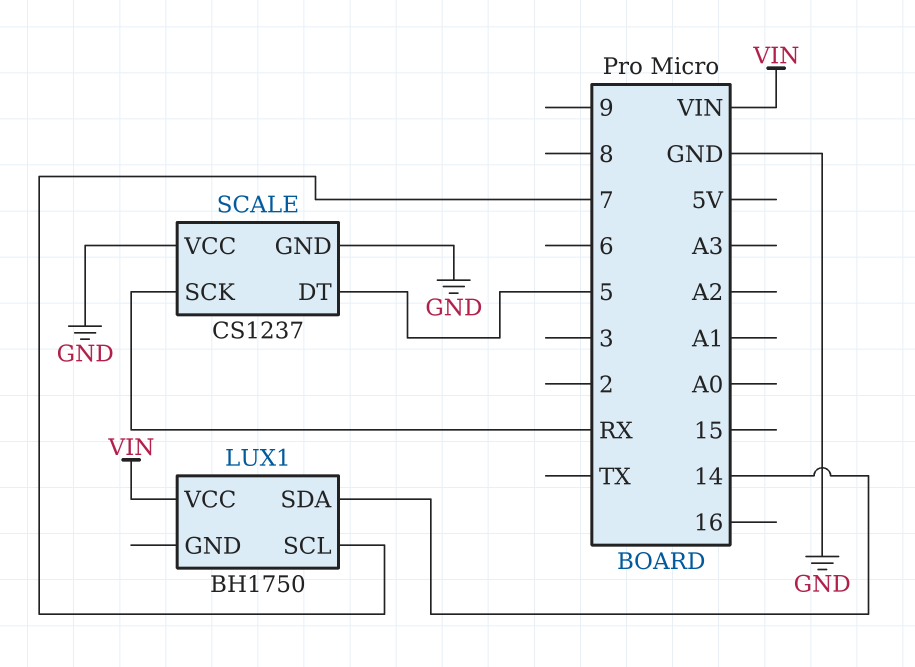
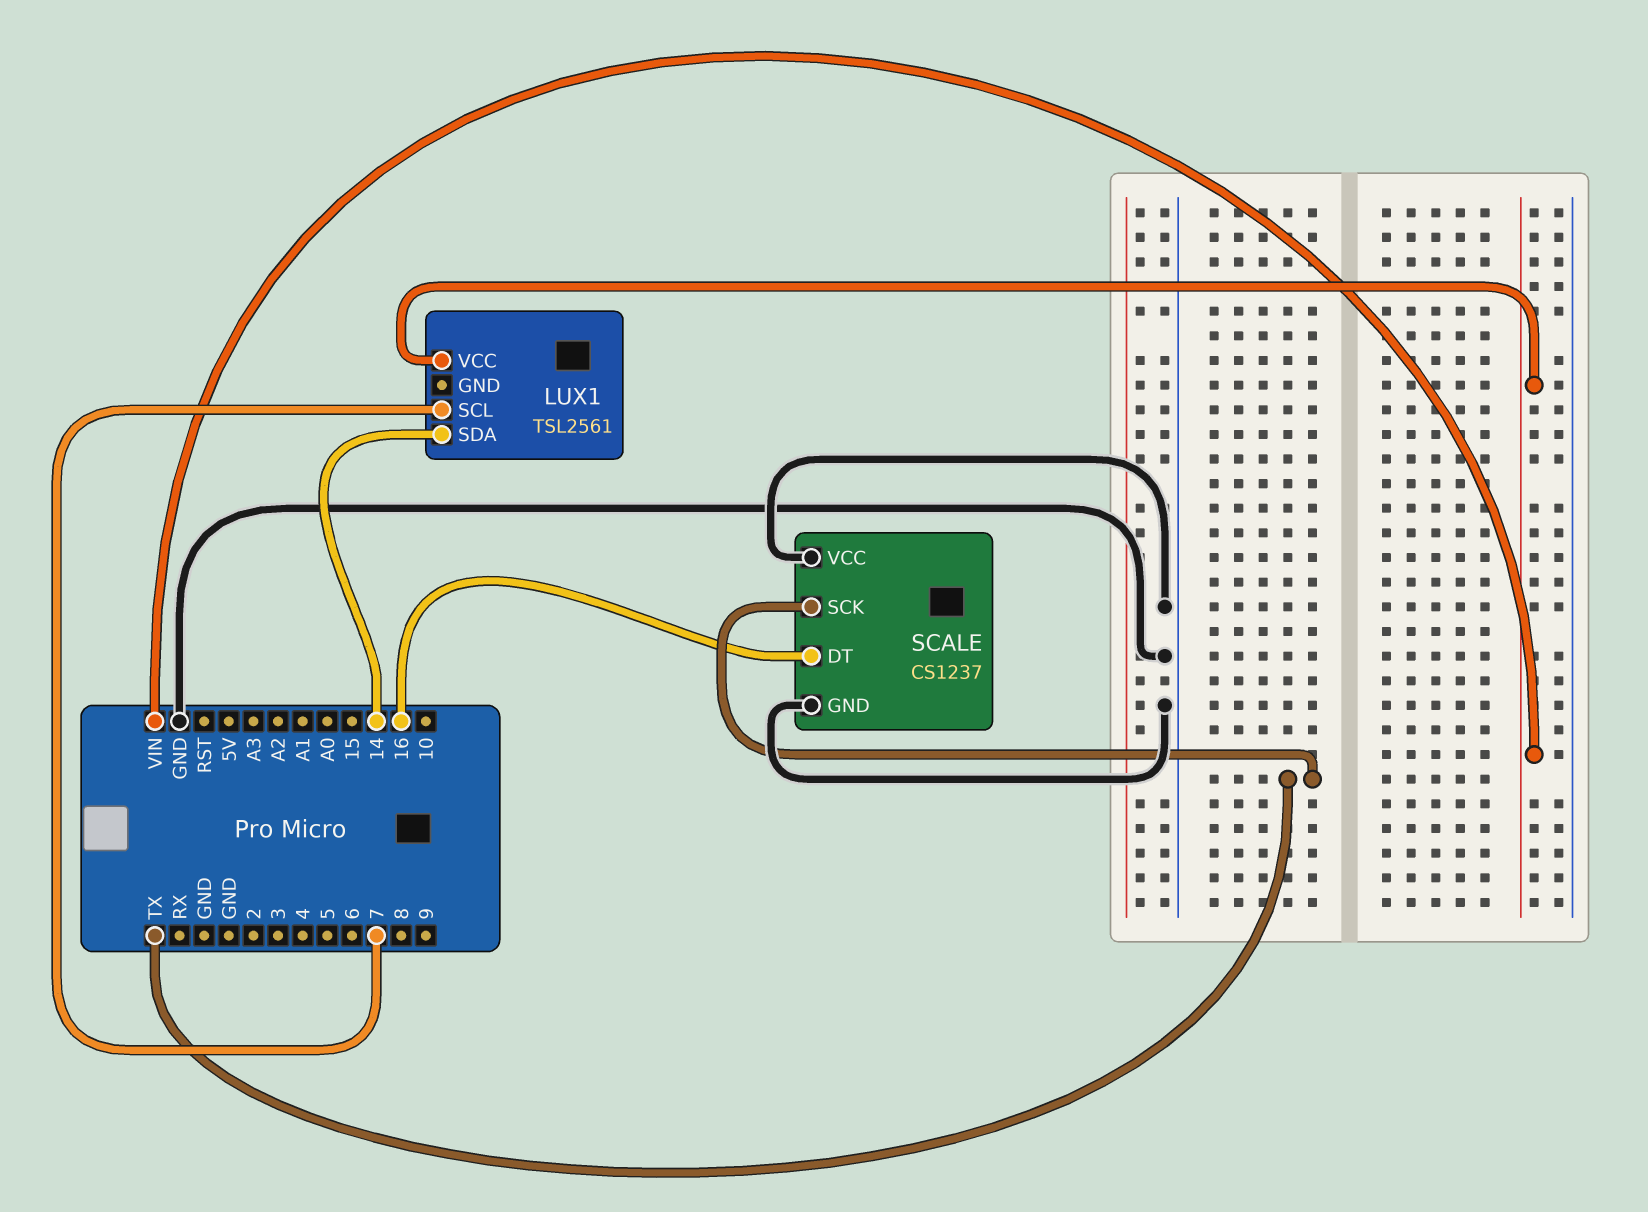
LUX1: BH1750 -> TSL2561
SCALE pin DT: 5 -> 16
SCALE pin SCK: RX -> TX

